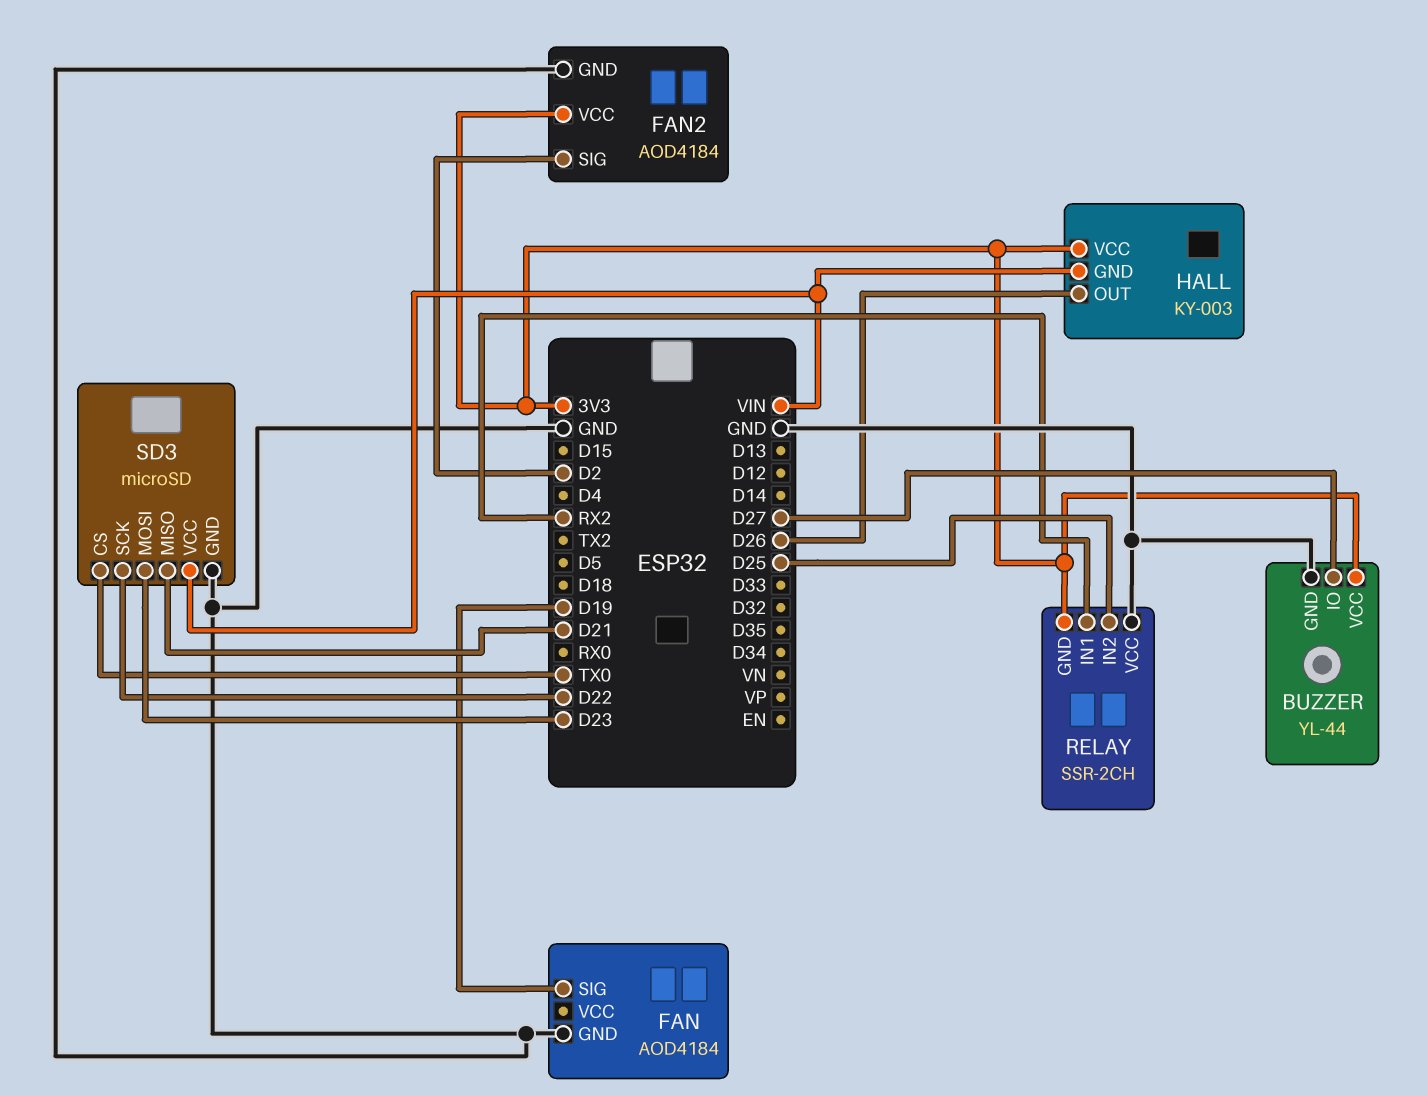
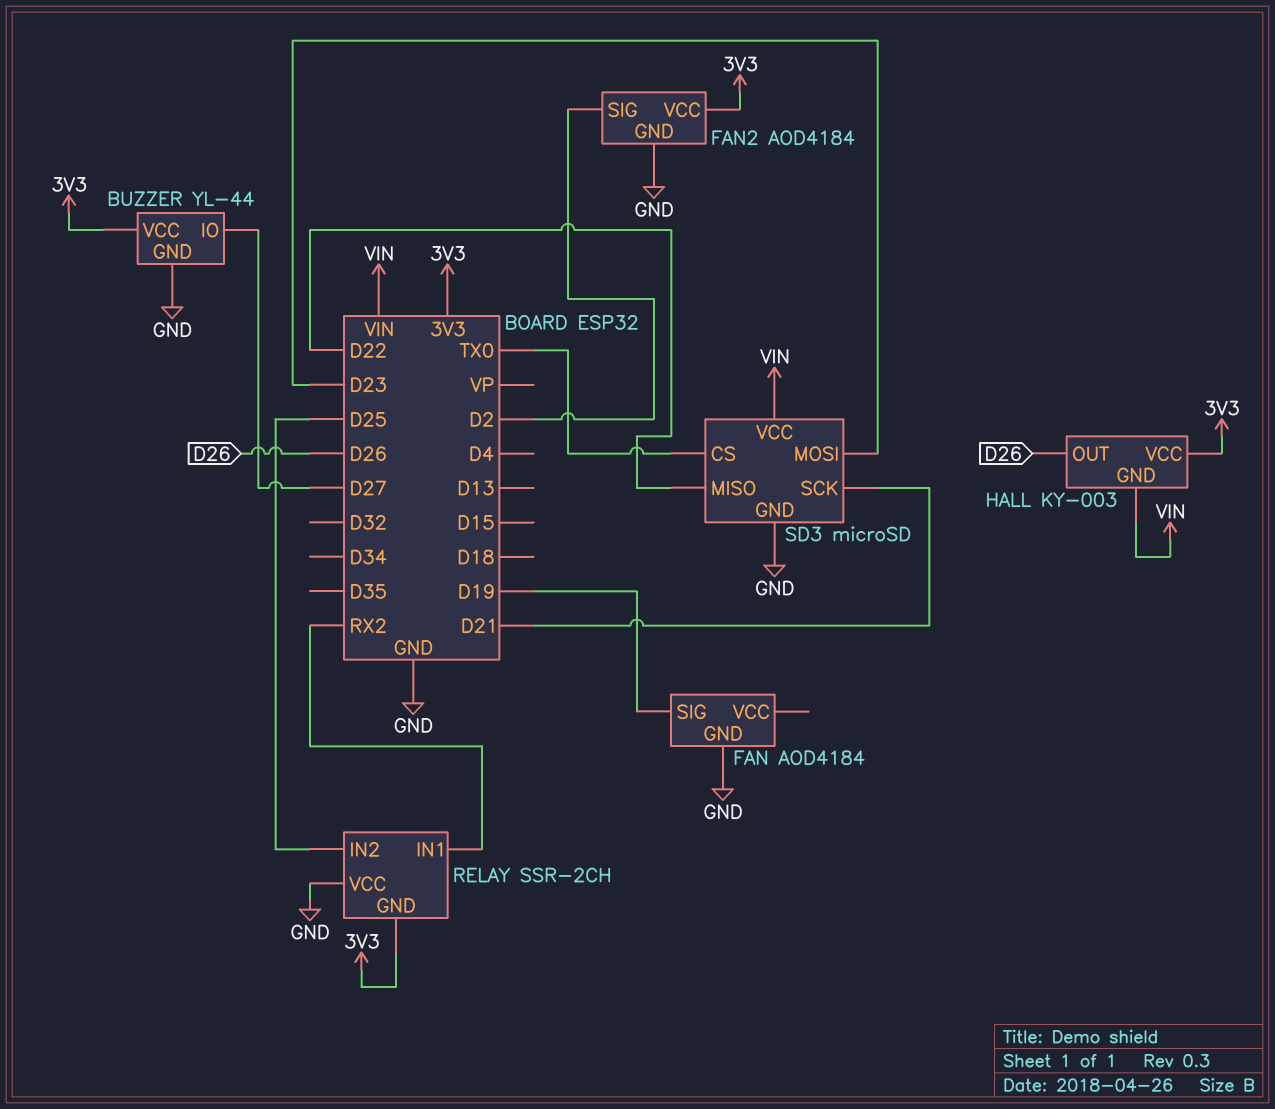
SD3 pin MISO: D21 -> D22
SD3 pin SCK: D22 -> D21

